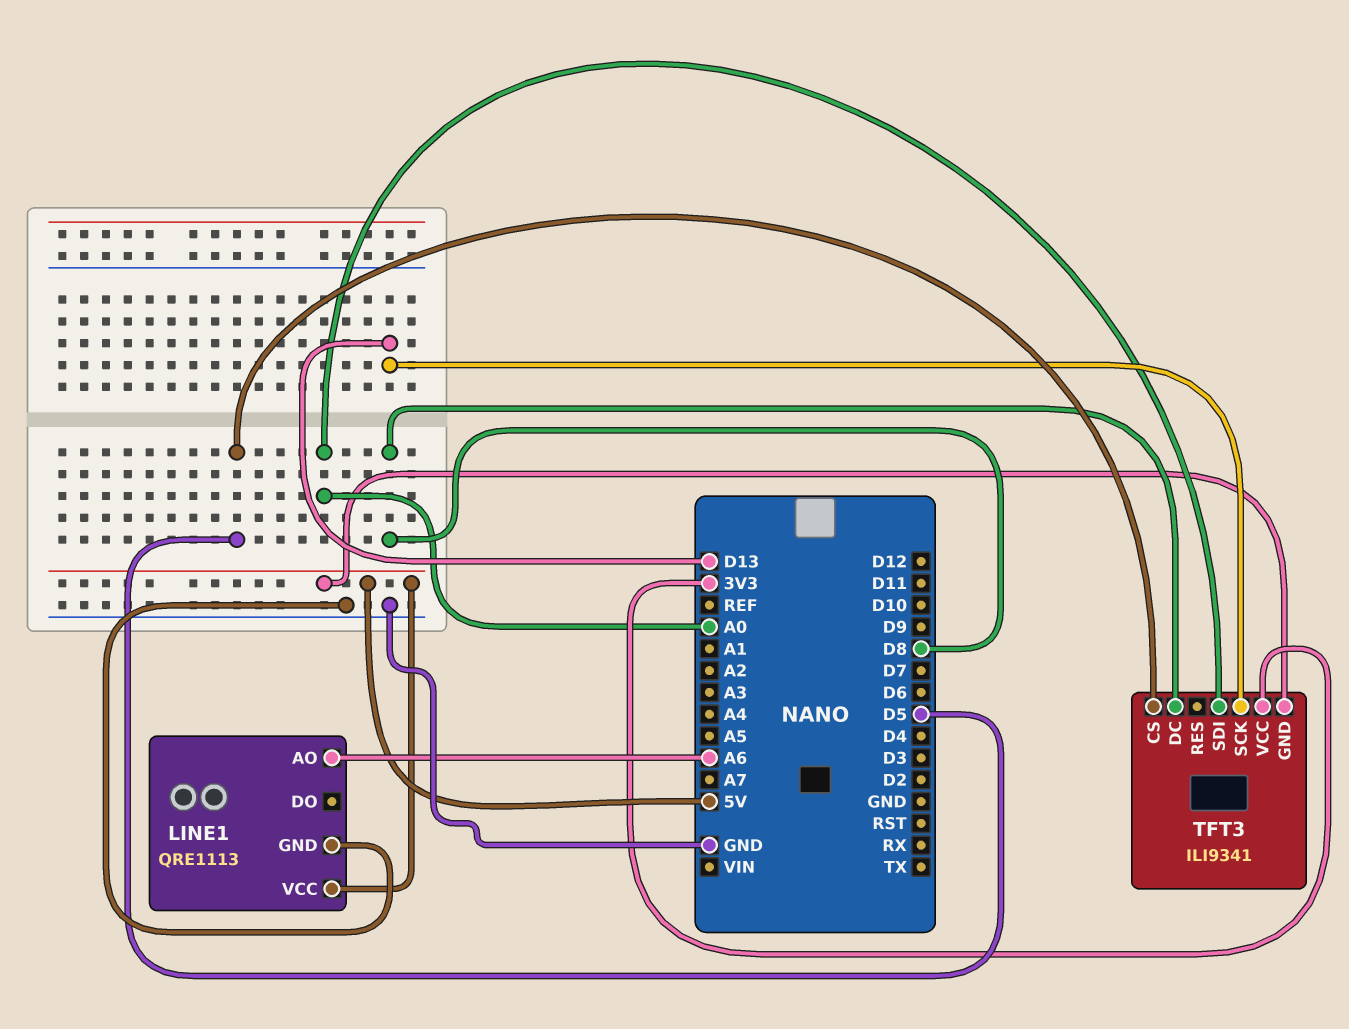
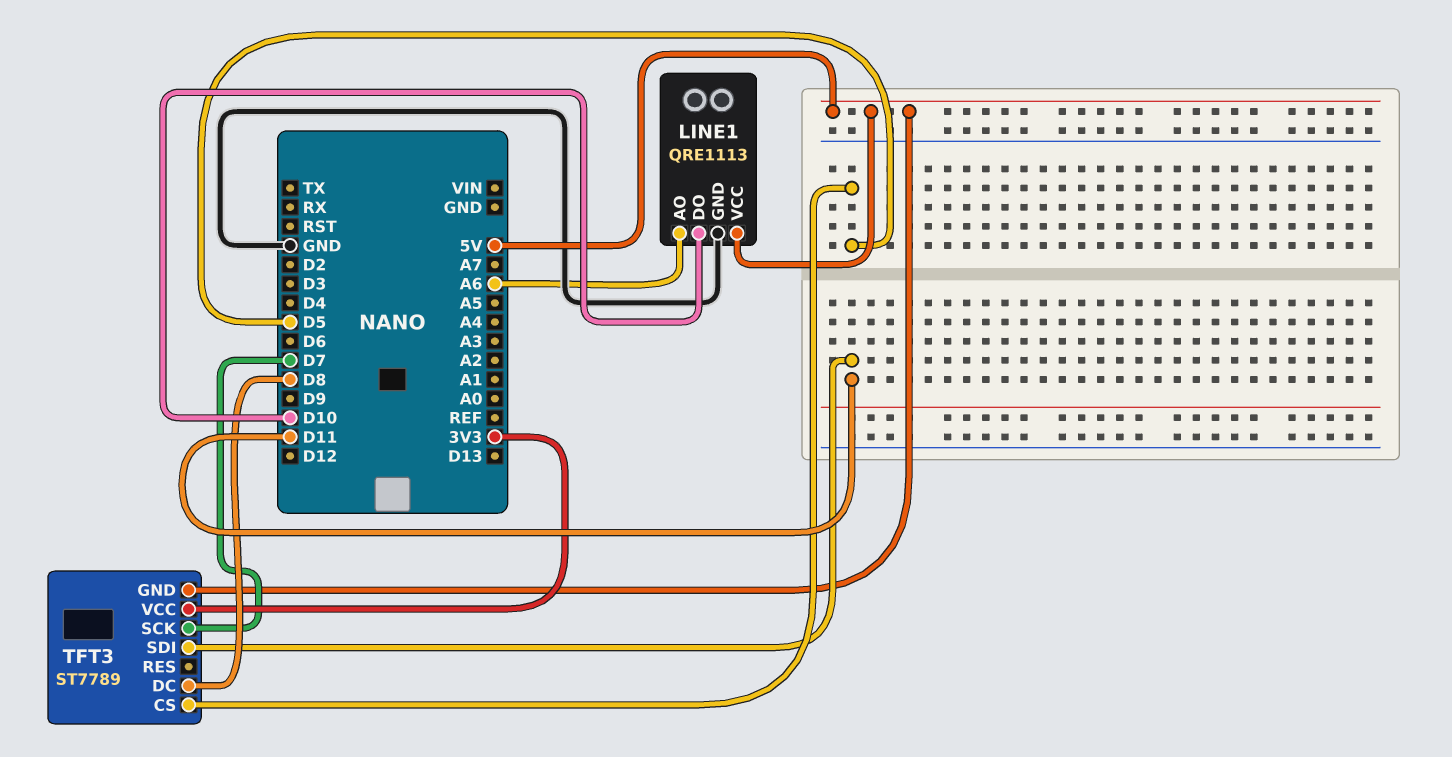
LINE1 pin DO: none -> D10
TFT3: ILI9341 -> ST7789
TFT3 pin SCK: D13 -> D7
TFT3 pin SDI: A0 -> D11

